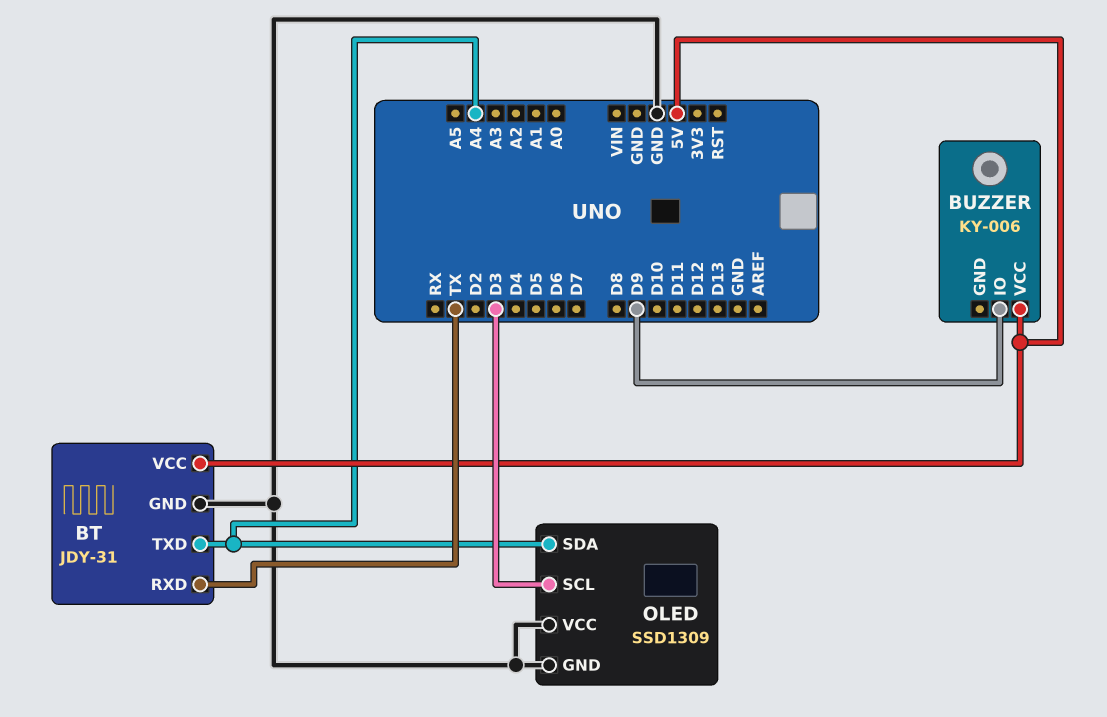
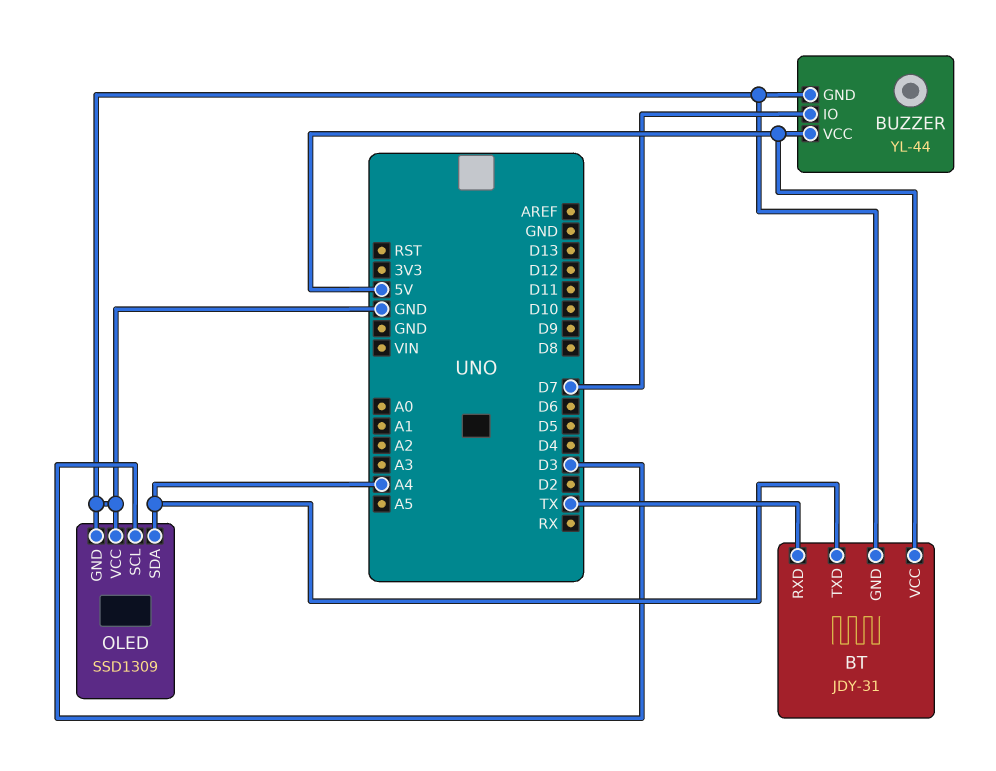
BUZZER: KY-006 -> YL-44
BUZZER pin GND: none -> GND
BUZZER pin IO: D9 -> D7

